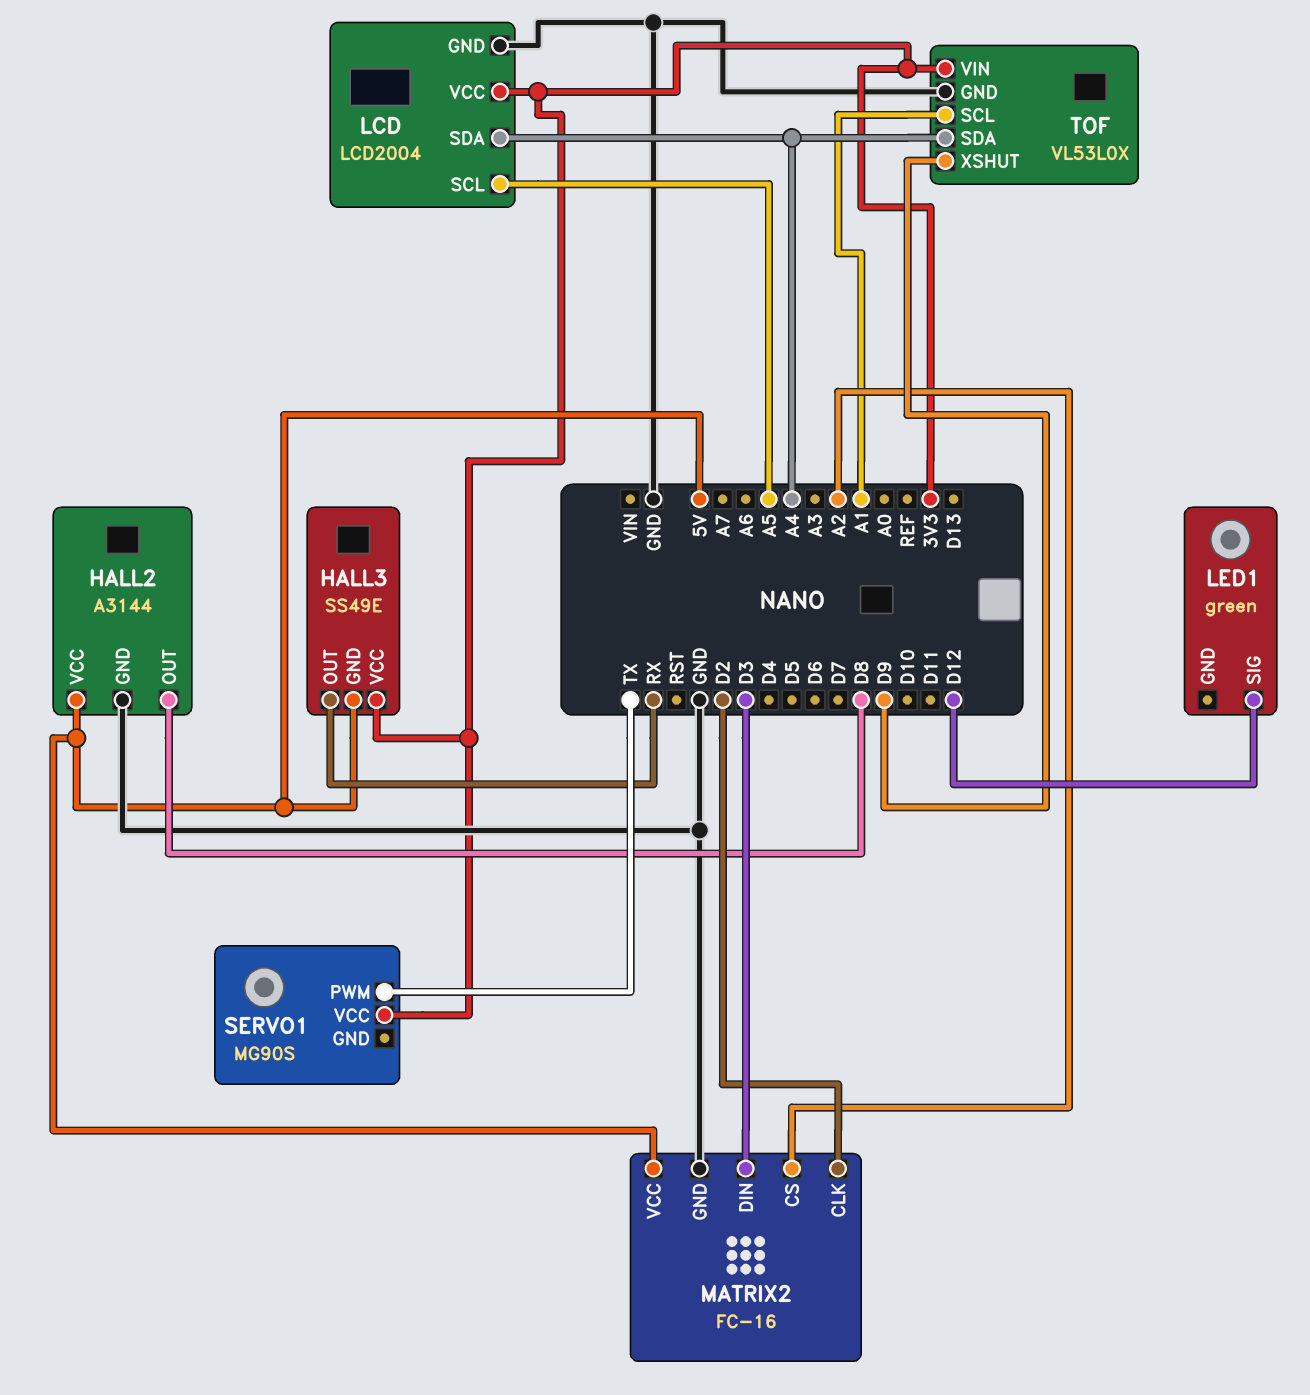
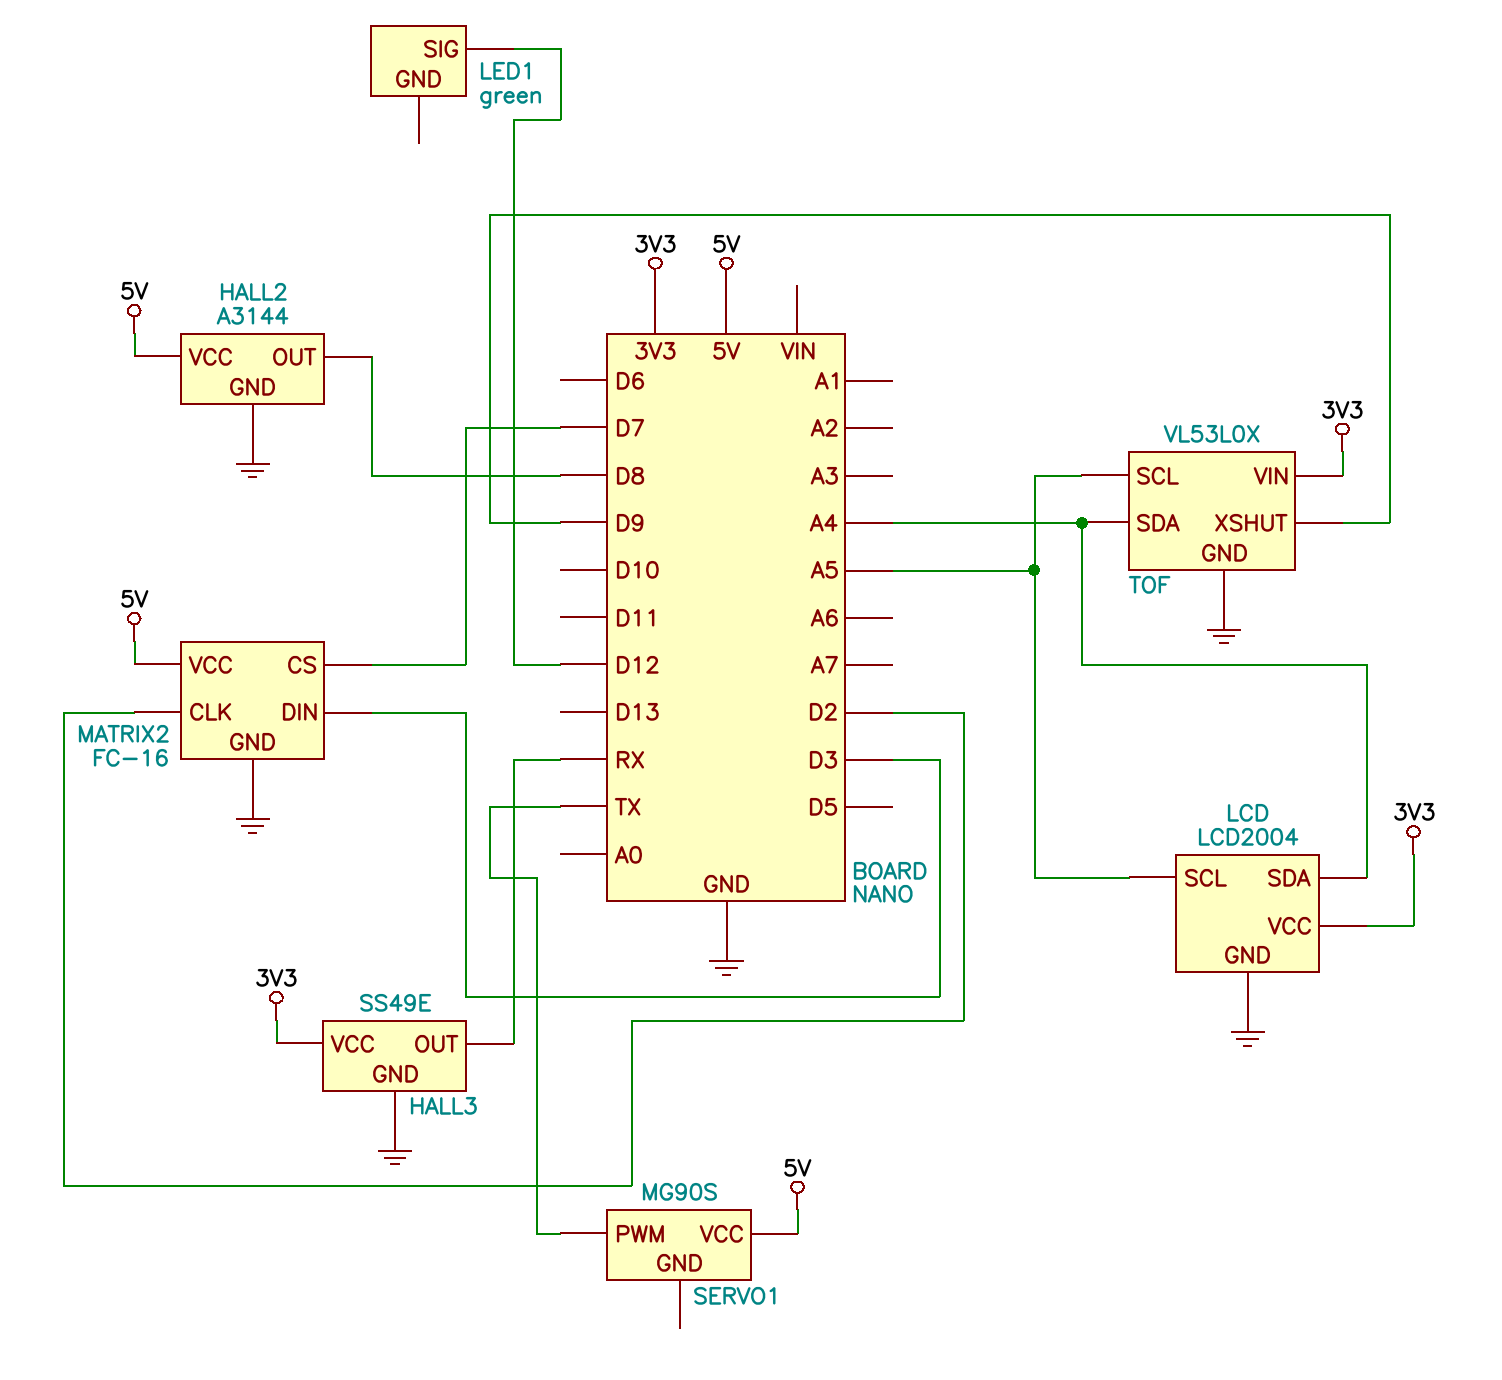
HALL3 pin GND: 5V -> GND
MATRIX2 pin CS: A2 -> D7
SERVO1 pin VCC: 3V3 -> 5V
TOF pin SCL: A1 -> A5

